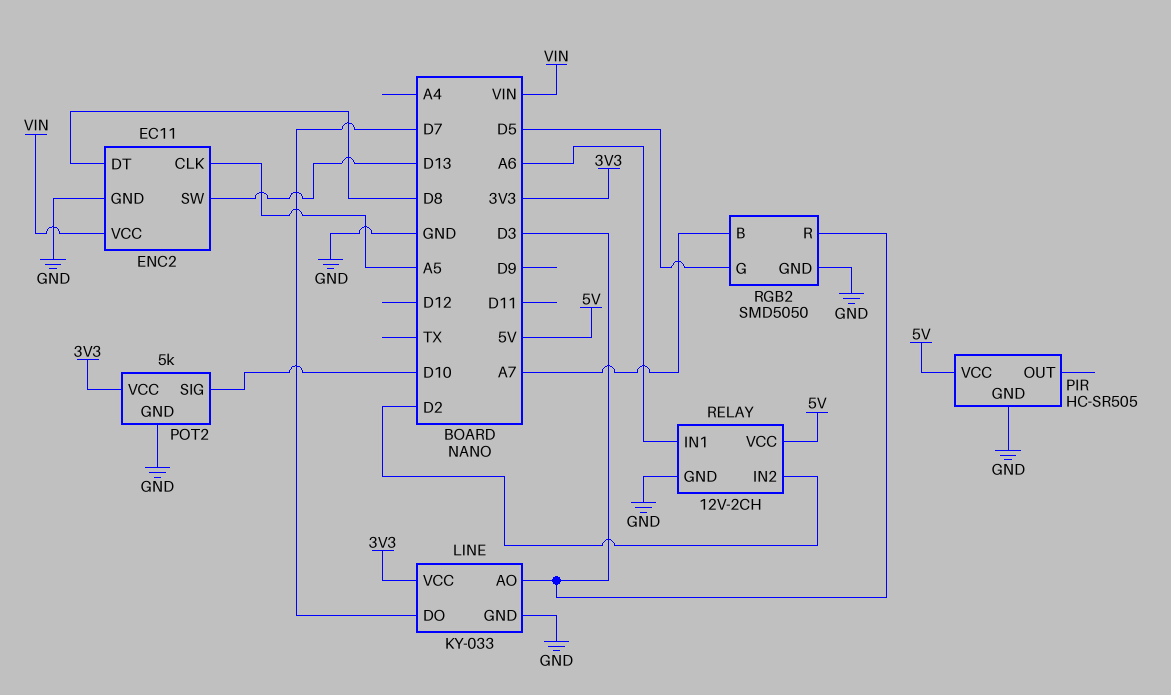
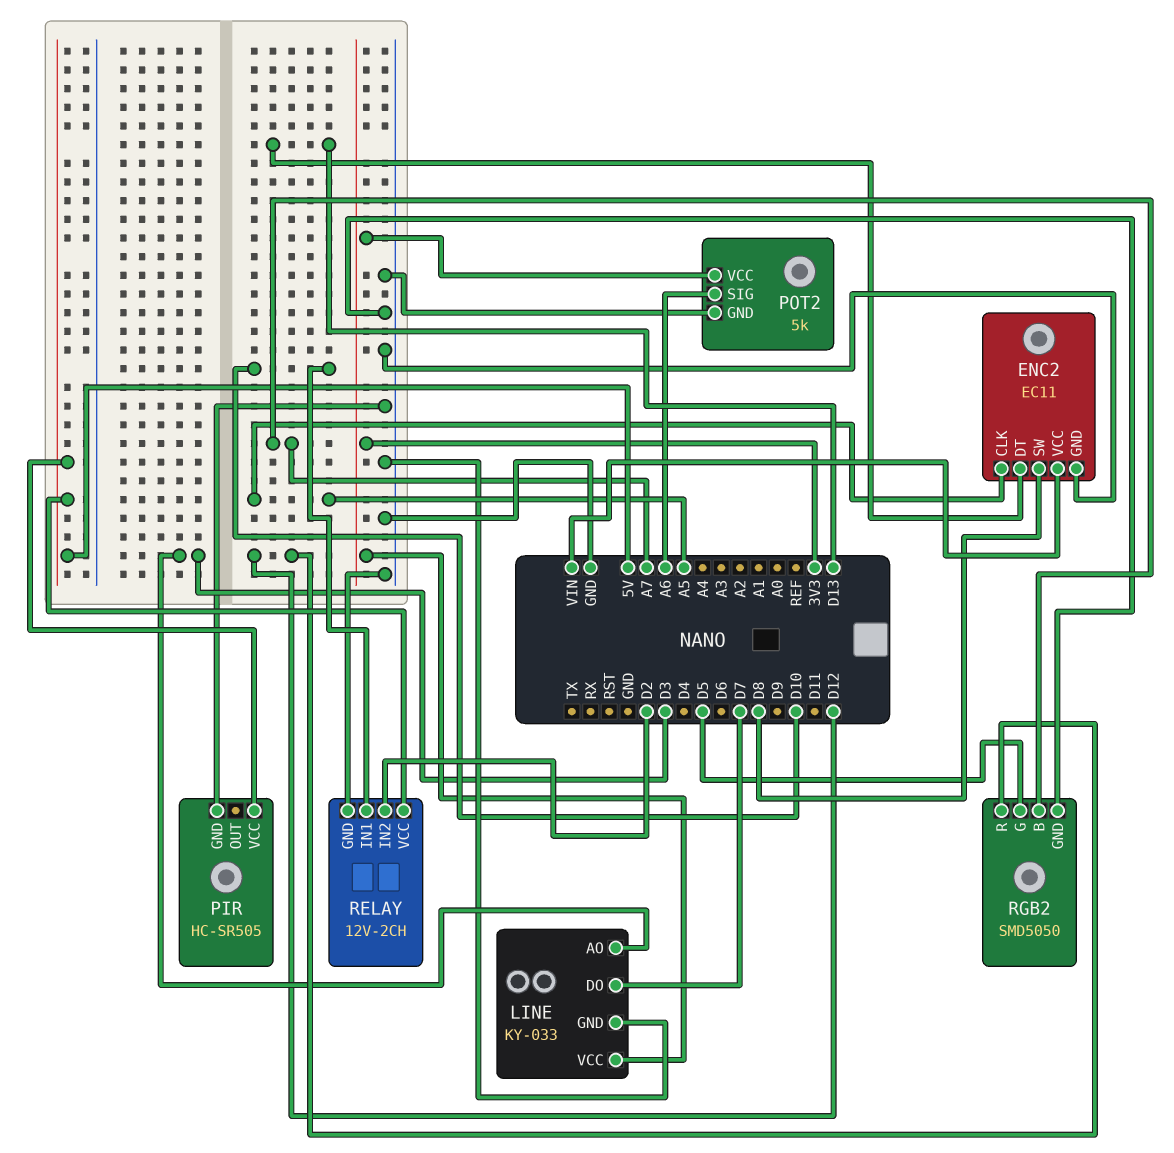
ENC2 pin DT: D8 -> D13
ENC2 pin SW: D13 -> D8
POT2 pin SIG: D10 -> A6
RELAY pin IN1: A6 -> D10
RGB2 pin R: D3 -> D12

